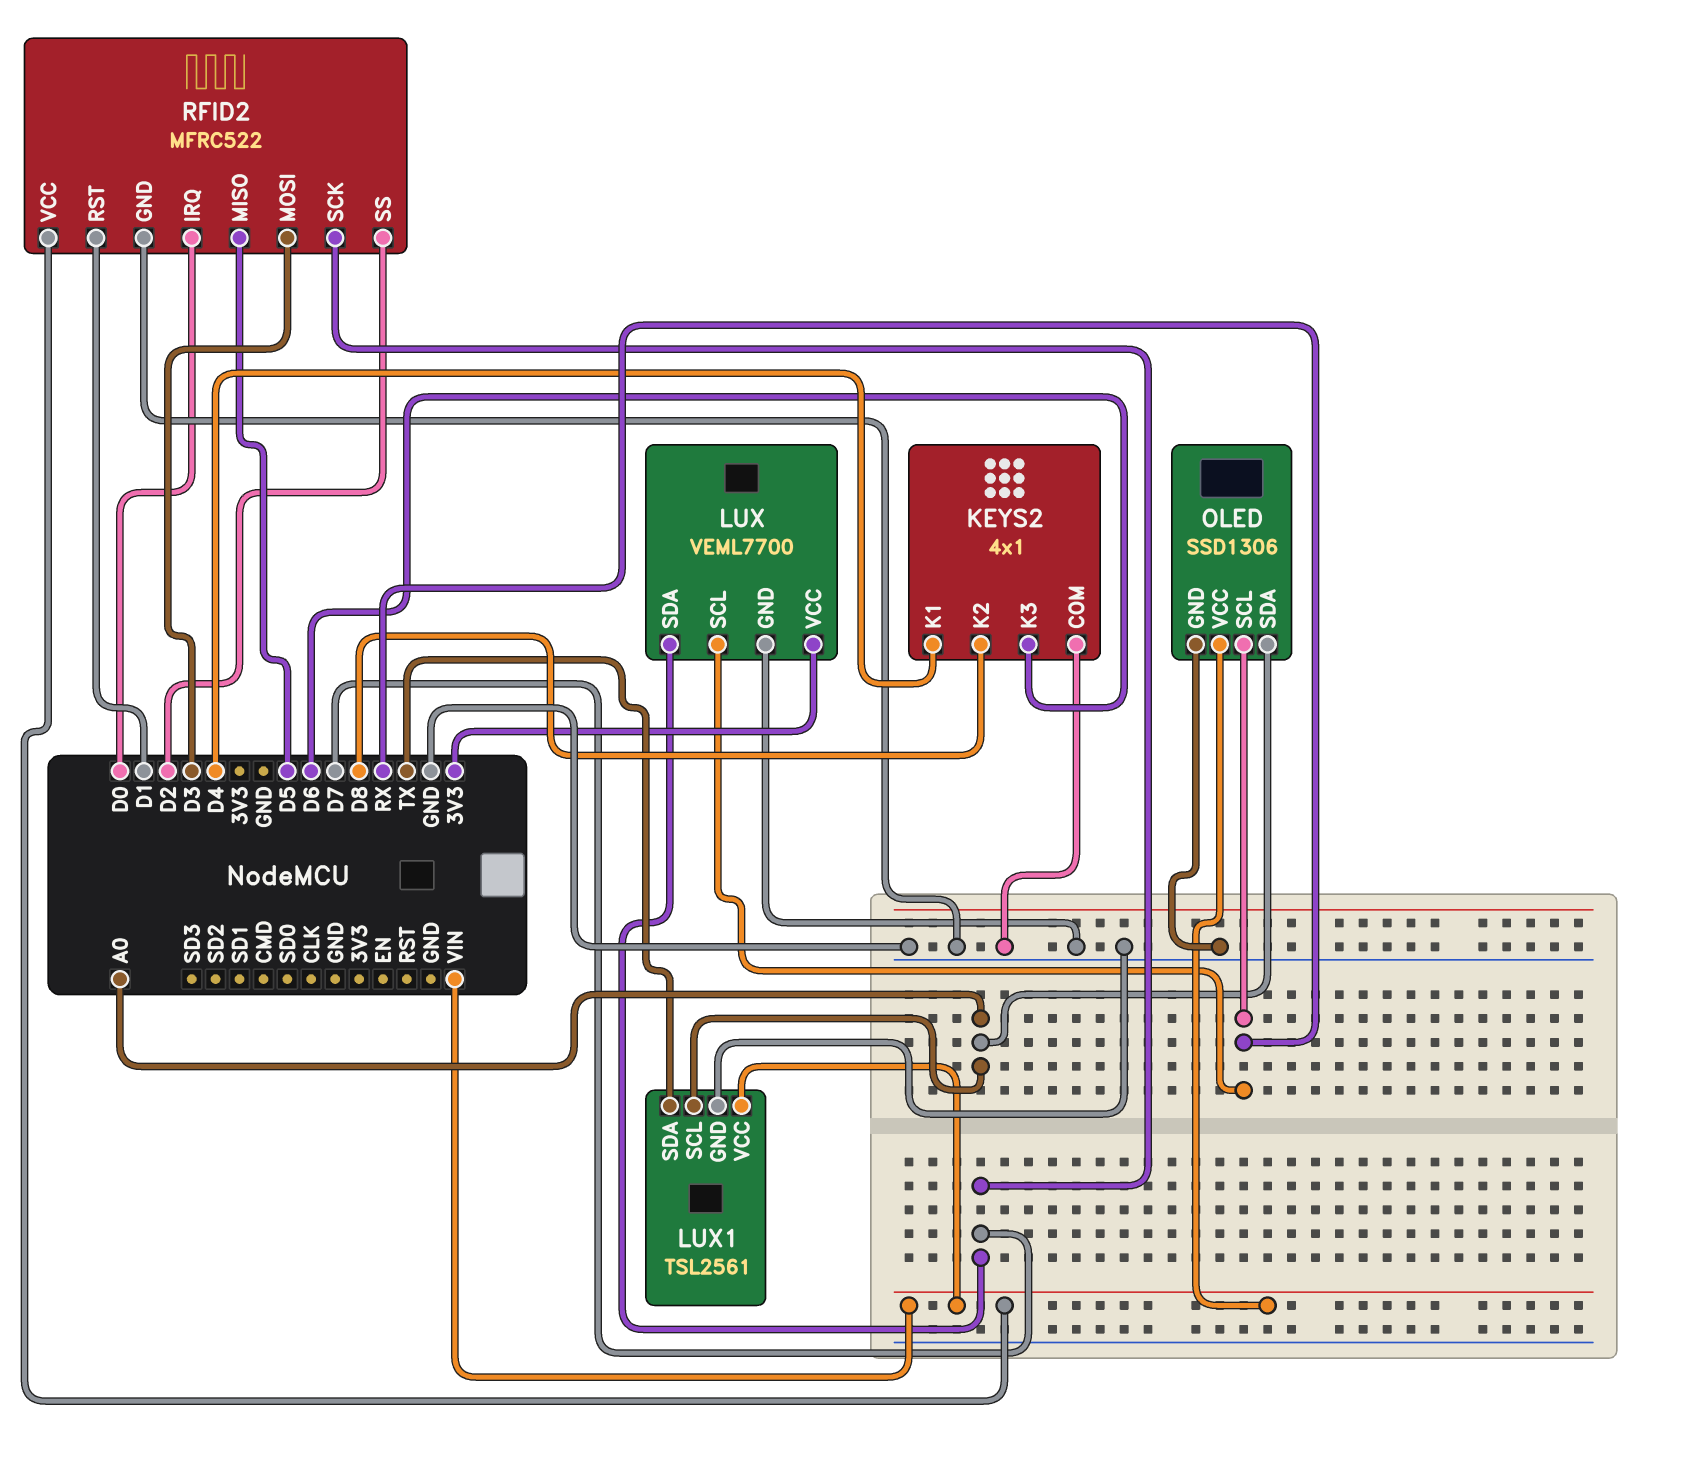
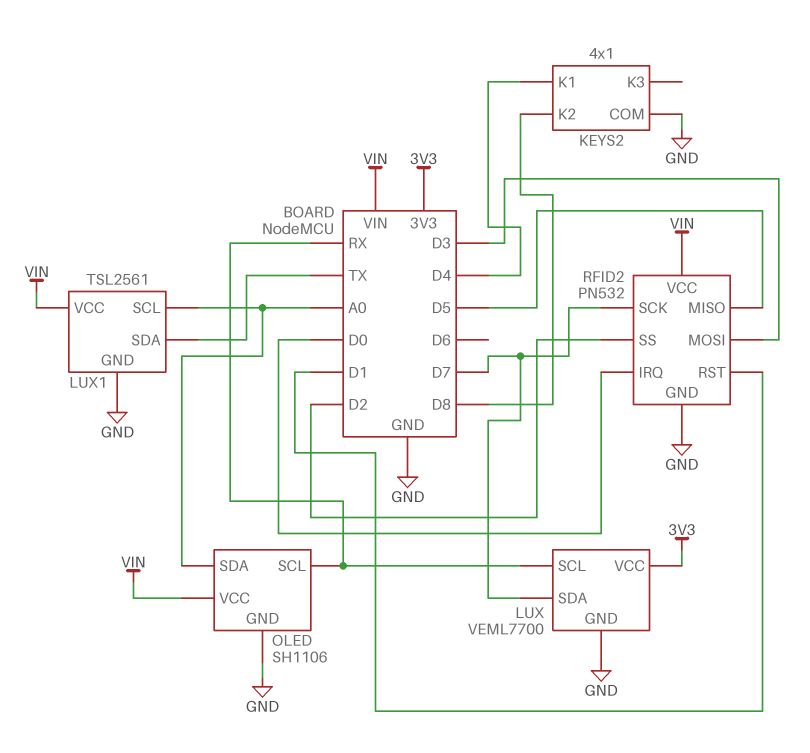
KEYS2 pin K3: D6 -> none
OLED: SSD1306 -> SH1106
RFID2: MFRC522 -> PN532

